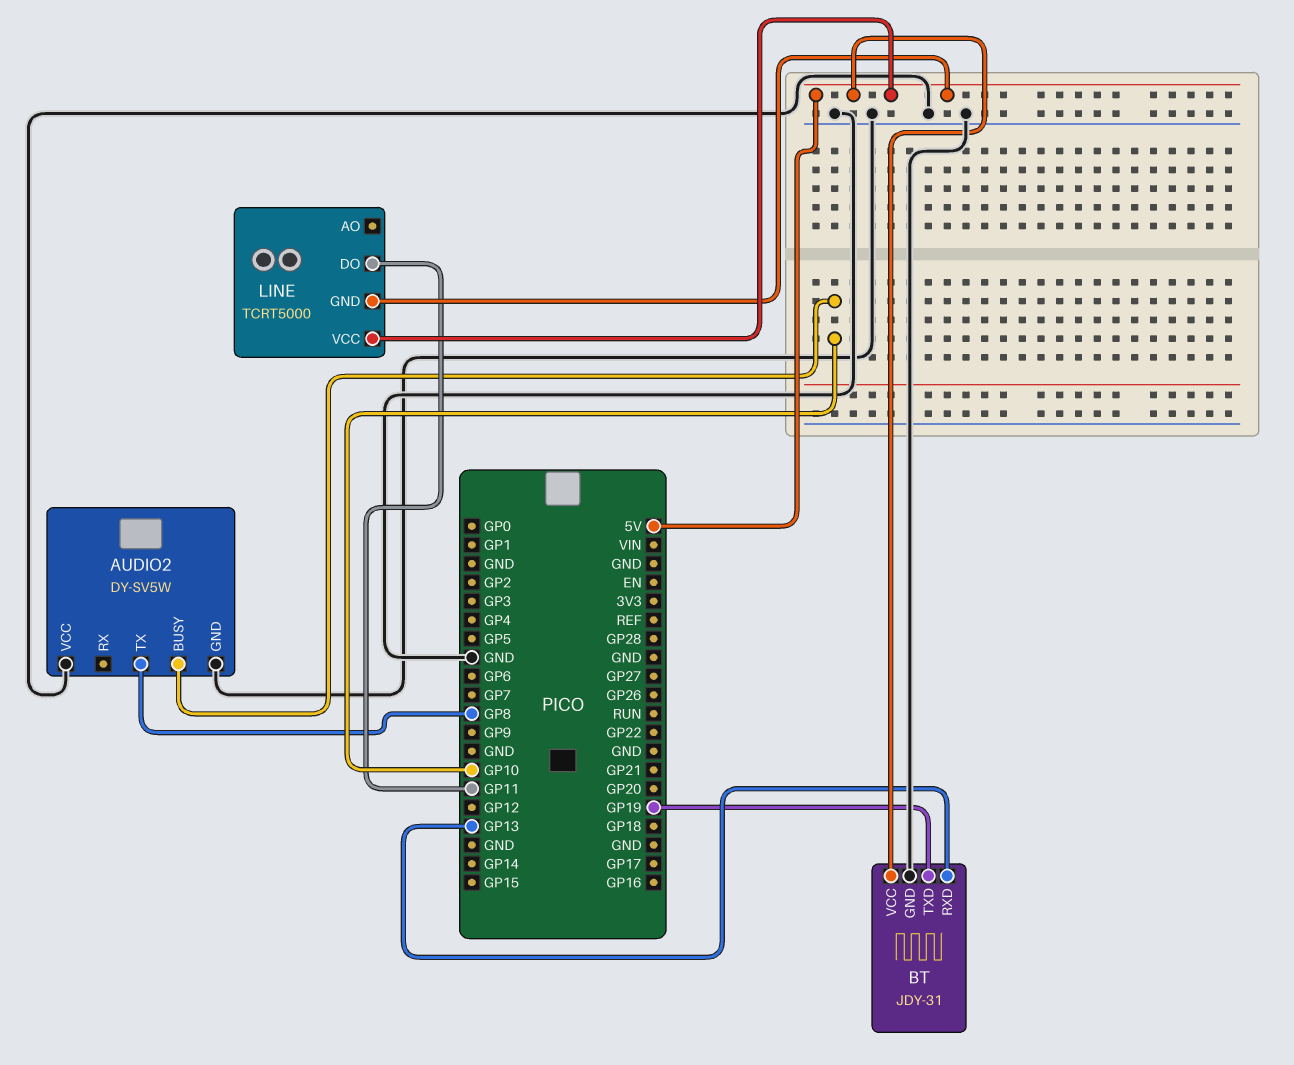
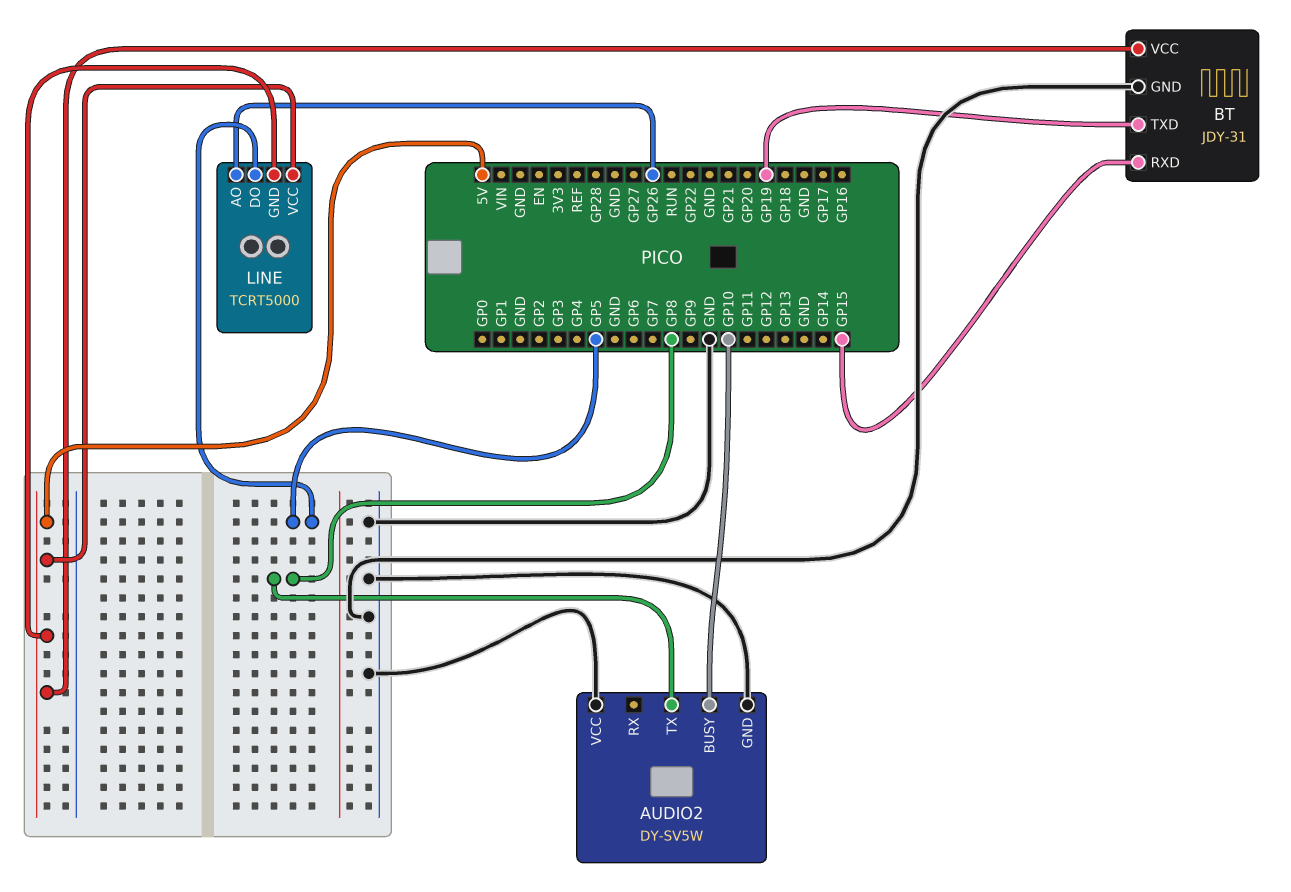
BT pin RXD: GP13 -> GP15
LINE pin AO: none -> GP26
LINE pin DO: GP11 -> GP5

